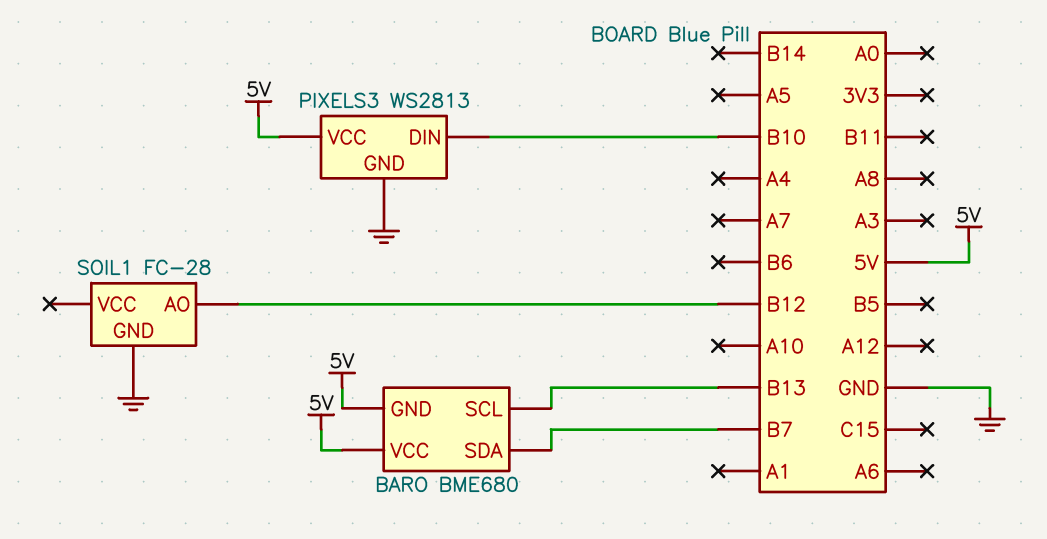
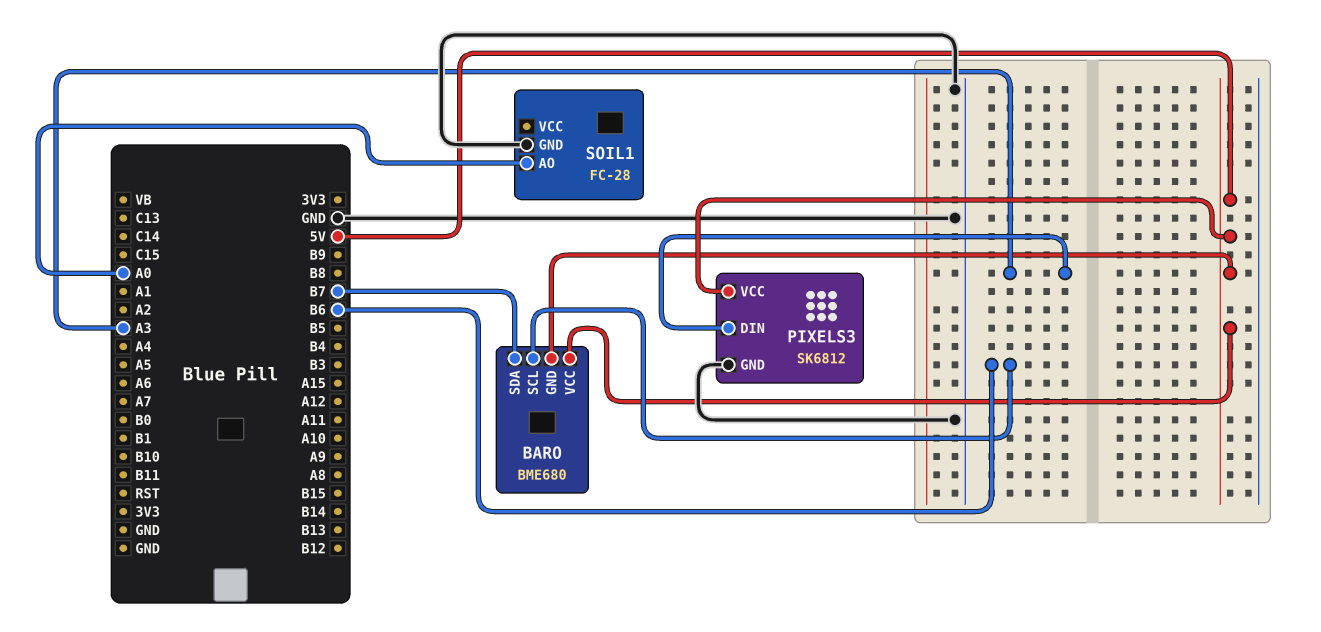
BARO pin SCL: B13 -> B6
PIXELS3: WS2813 -> SK6812
PIXELS3 pin DIN: B10 -> A3
SOIL1 pin AO: B12 -> A0

